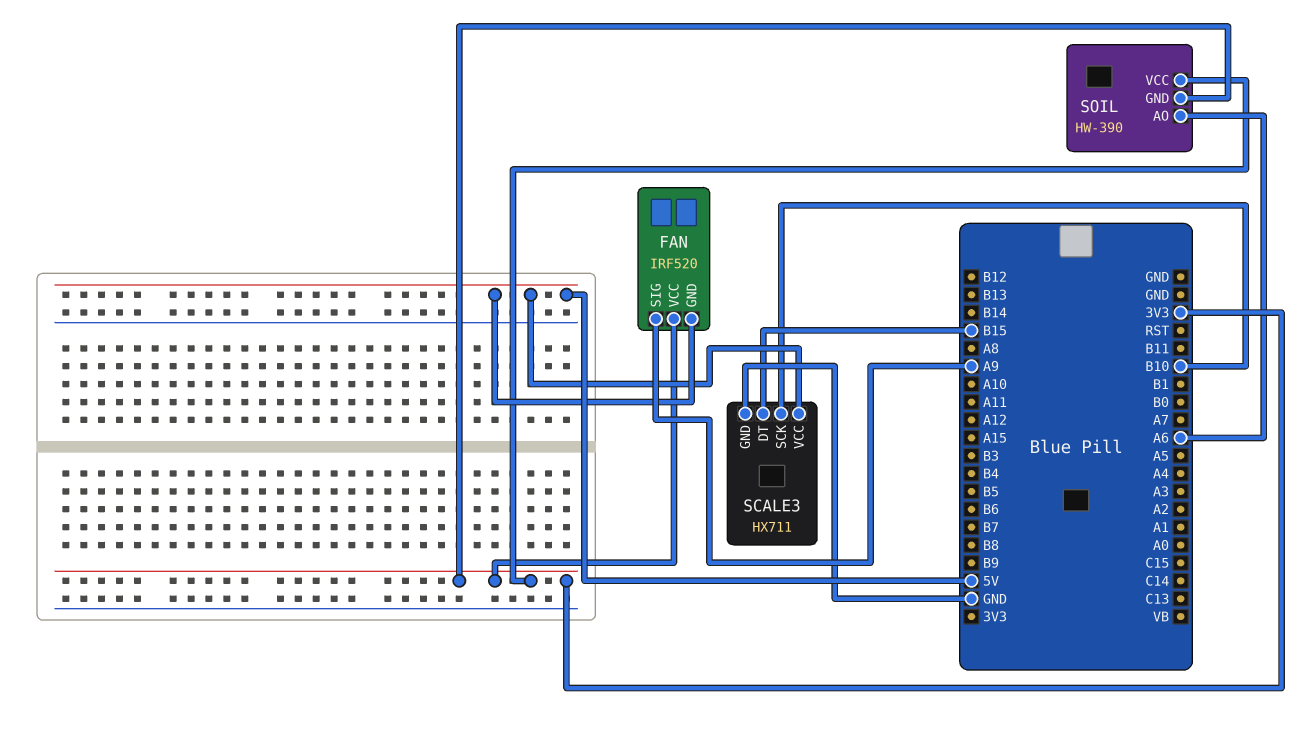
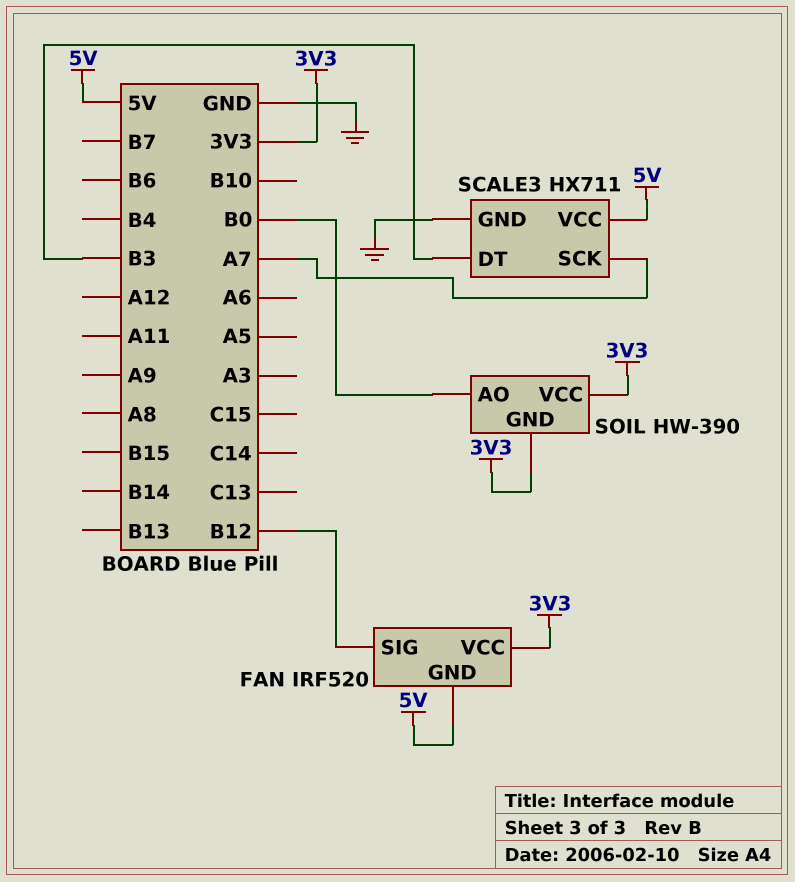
FAN pin SIG: A9 -> B12
SCALE3 pin DT: B15 -> B3
SCALE3 pin SCK: B10 -> A7
SOIL pin AO: A6 -> B0

